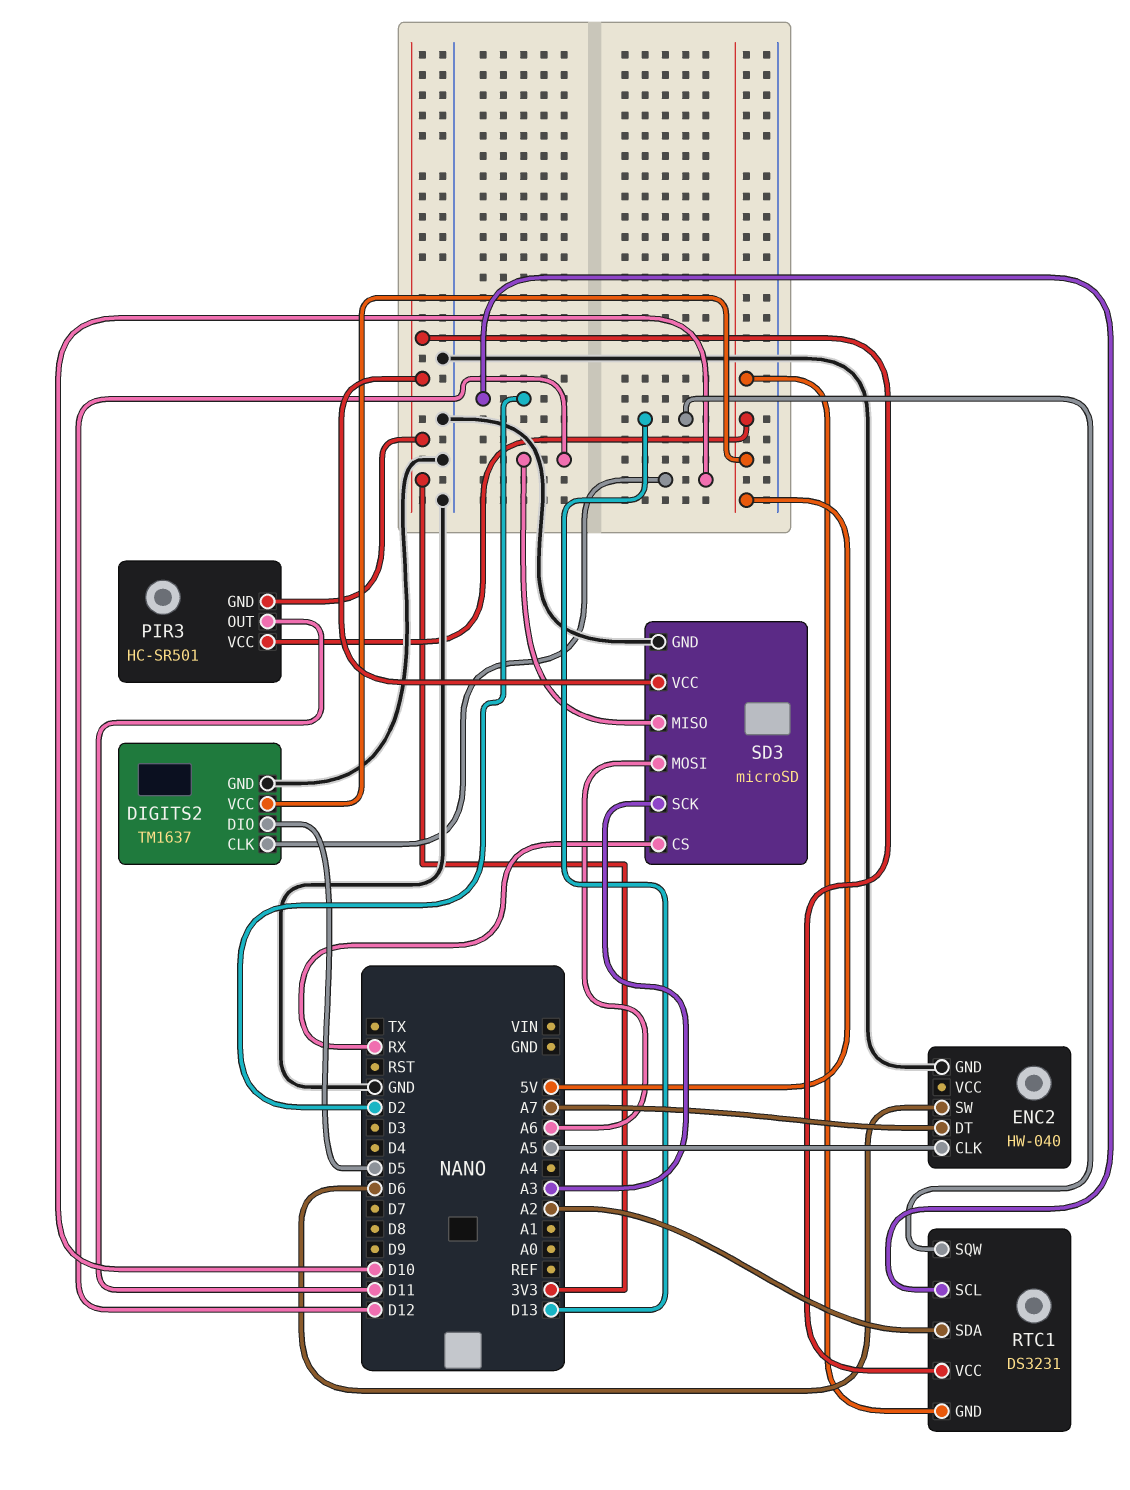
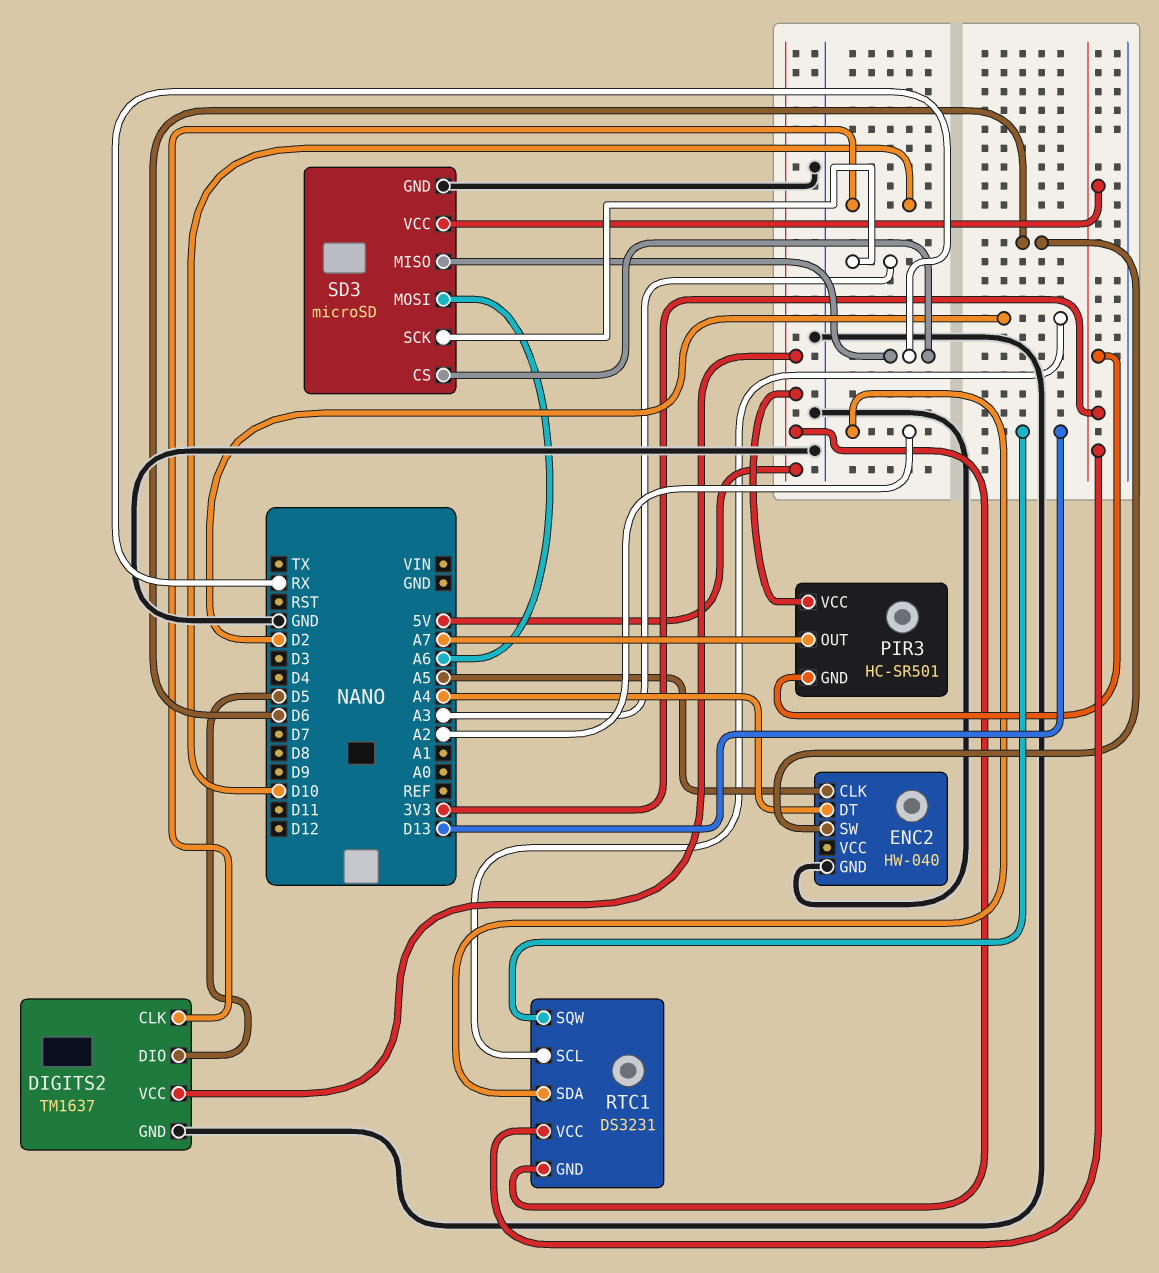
ENC2 pin DT: A7 -> A4
PIR3 pin OUT: D11 -> A7
SD3 pin MISO: D12 -> RX

